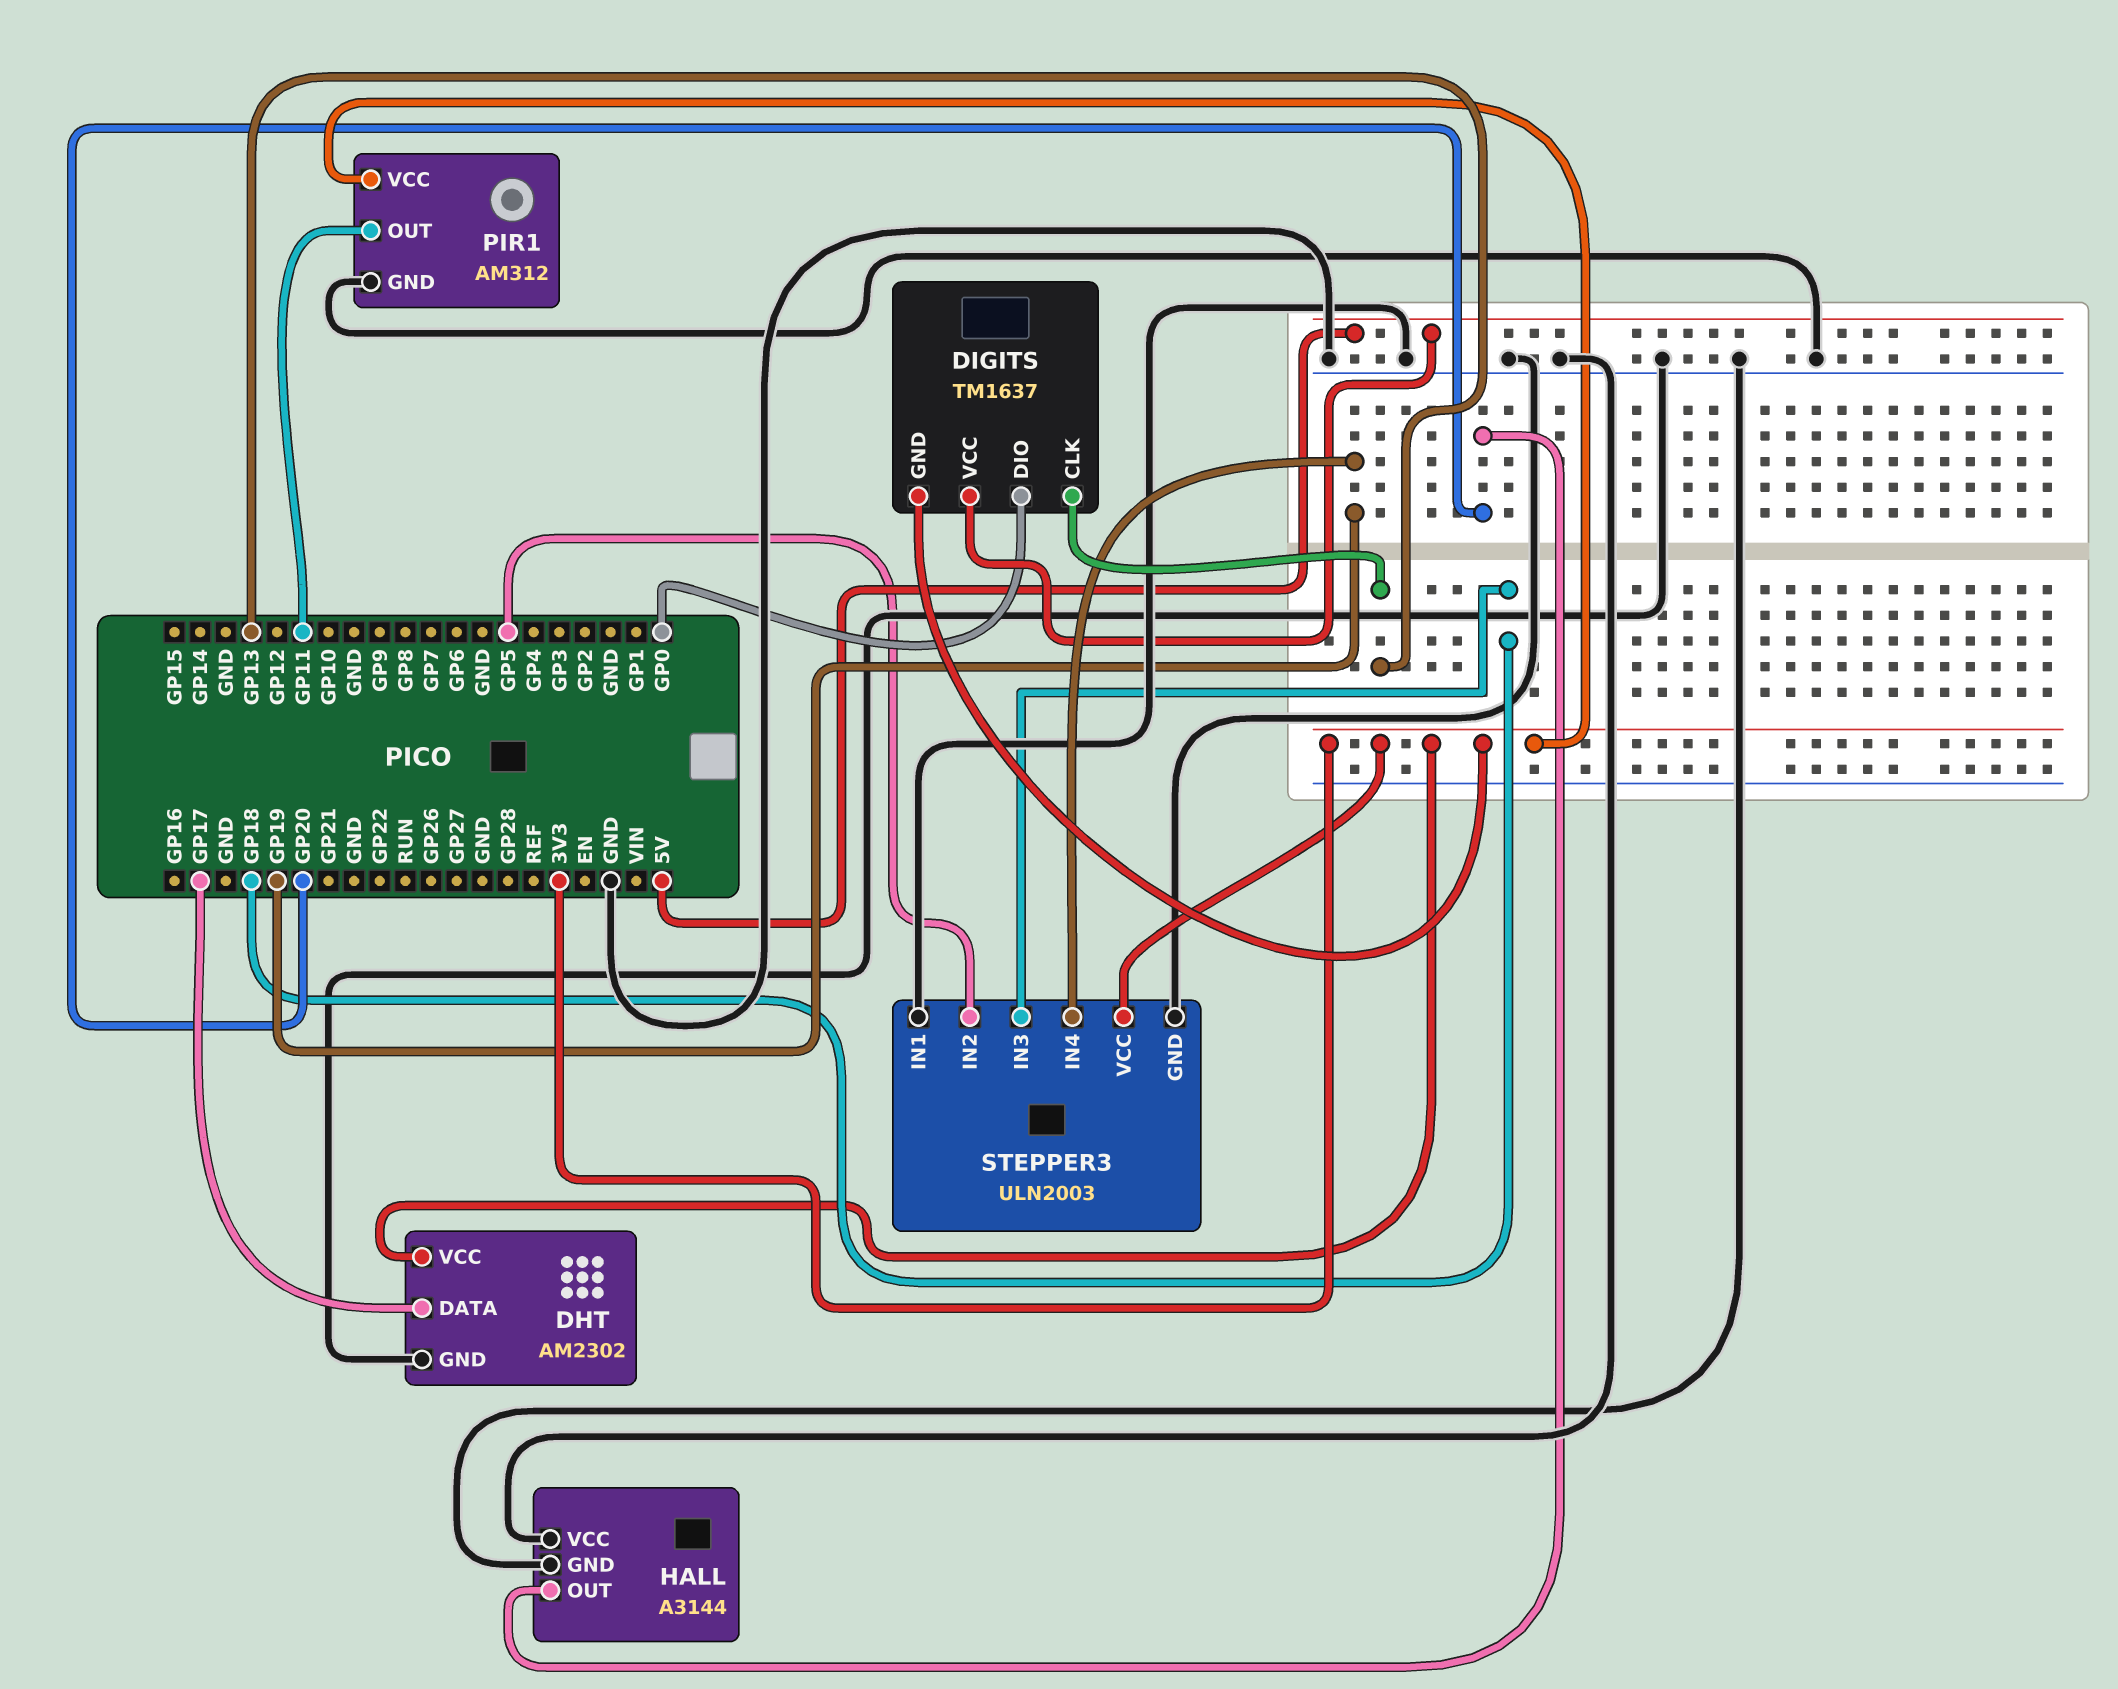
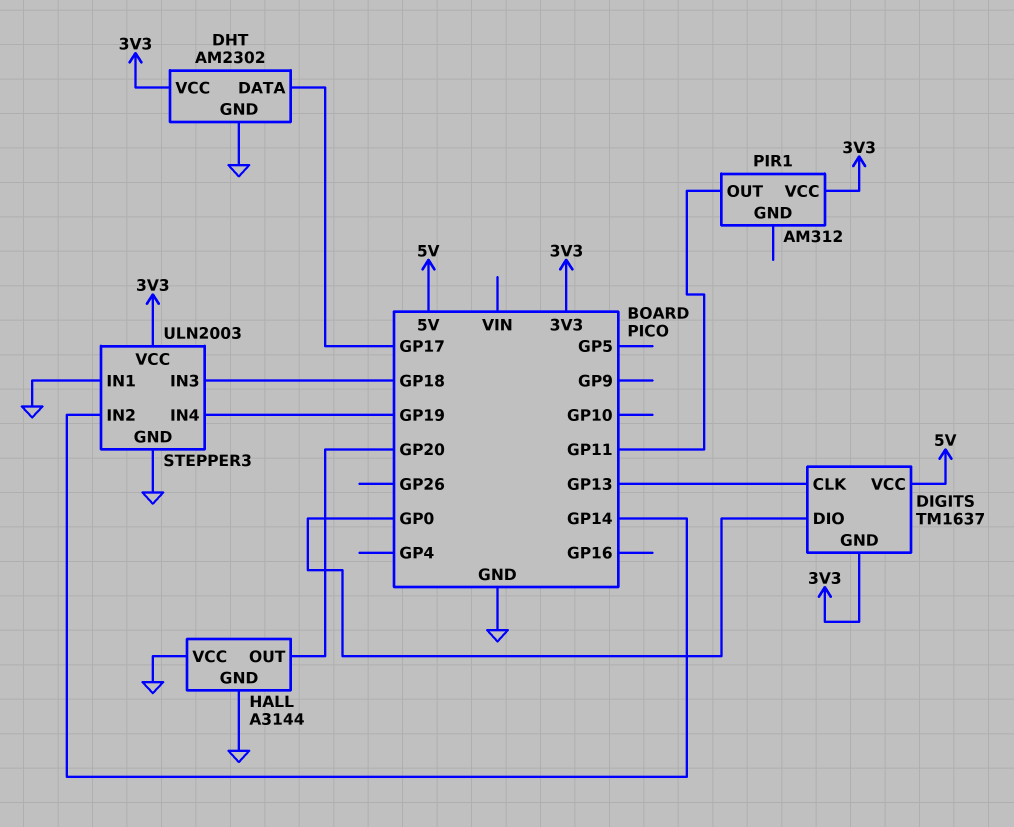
PIR1 pin GND: GND -> none
STEPPER3 pin IN2: GP5 -> GP14

